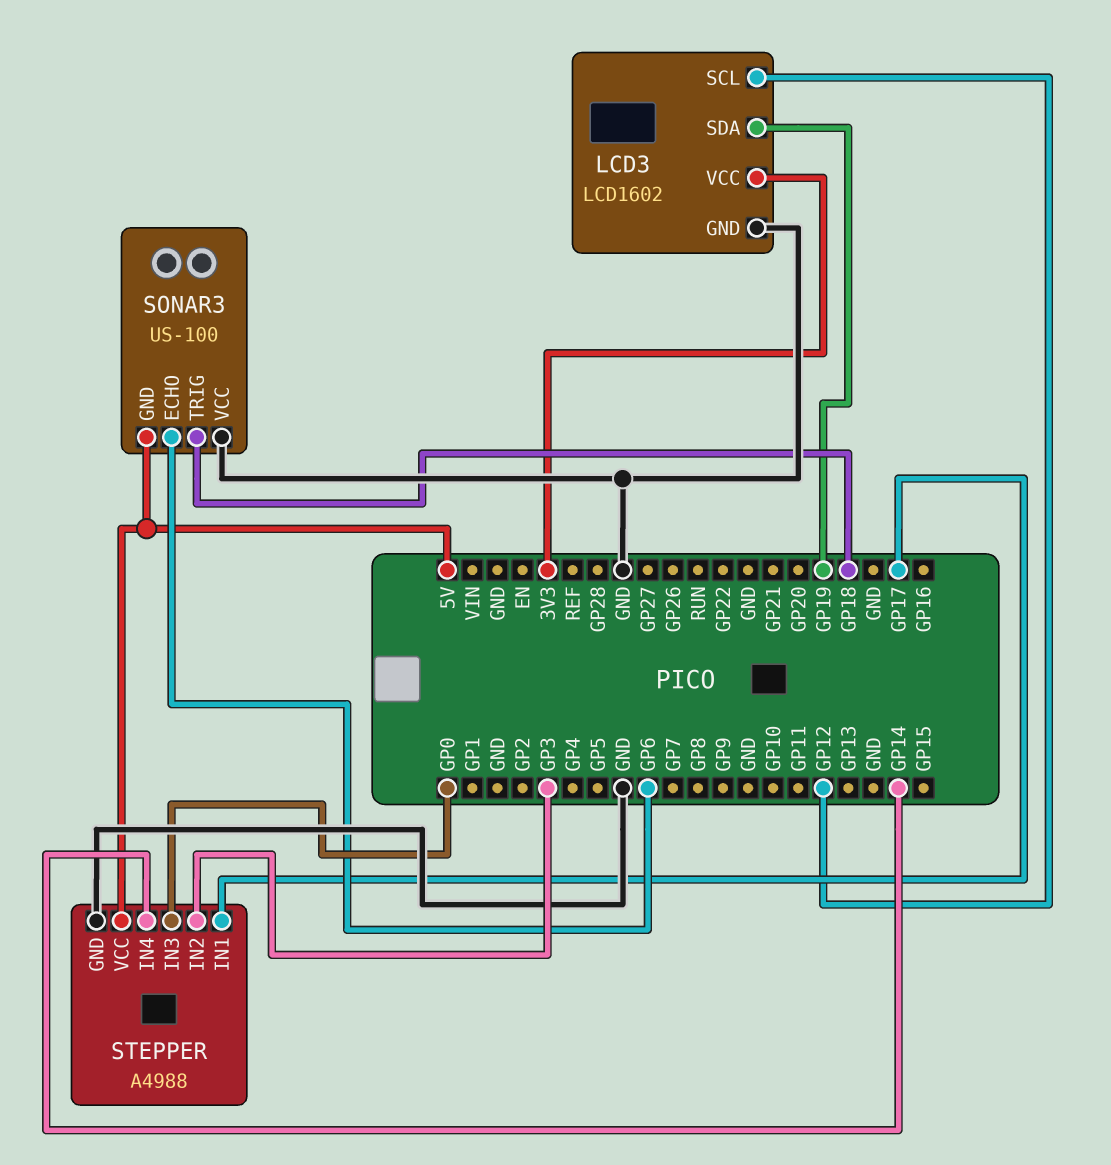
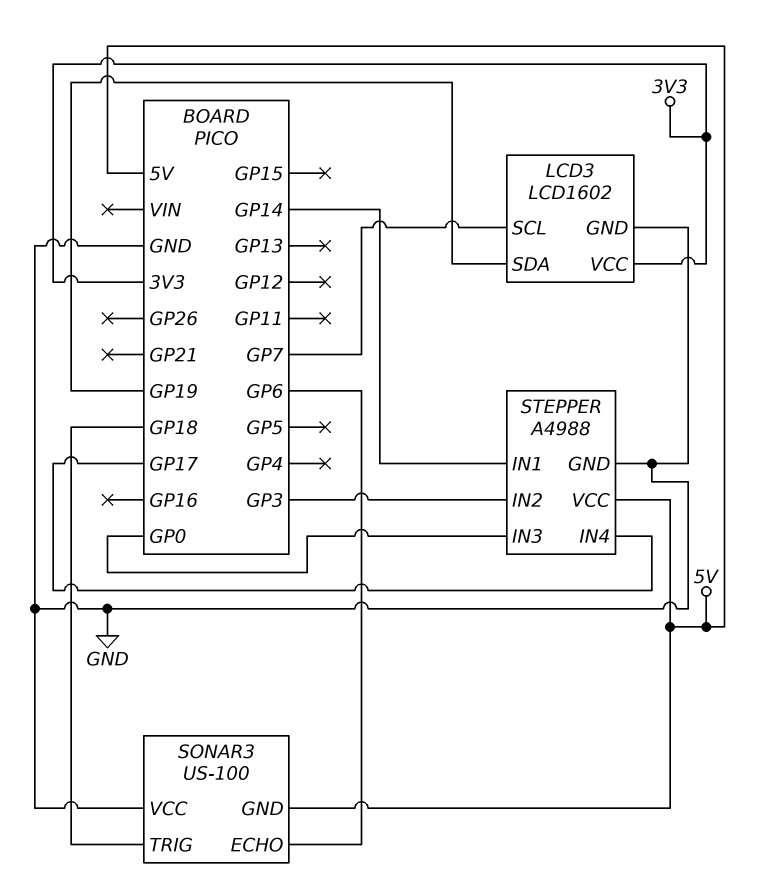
LCD3 pin SCL: GP12 -> GP7
STEPPER pin IN1: GP17 -> GP14
STEPPER pin IN4: GP14 -> GP17

